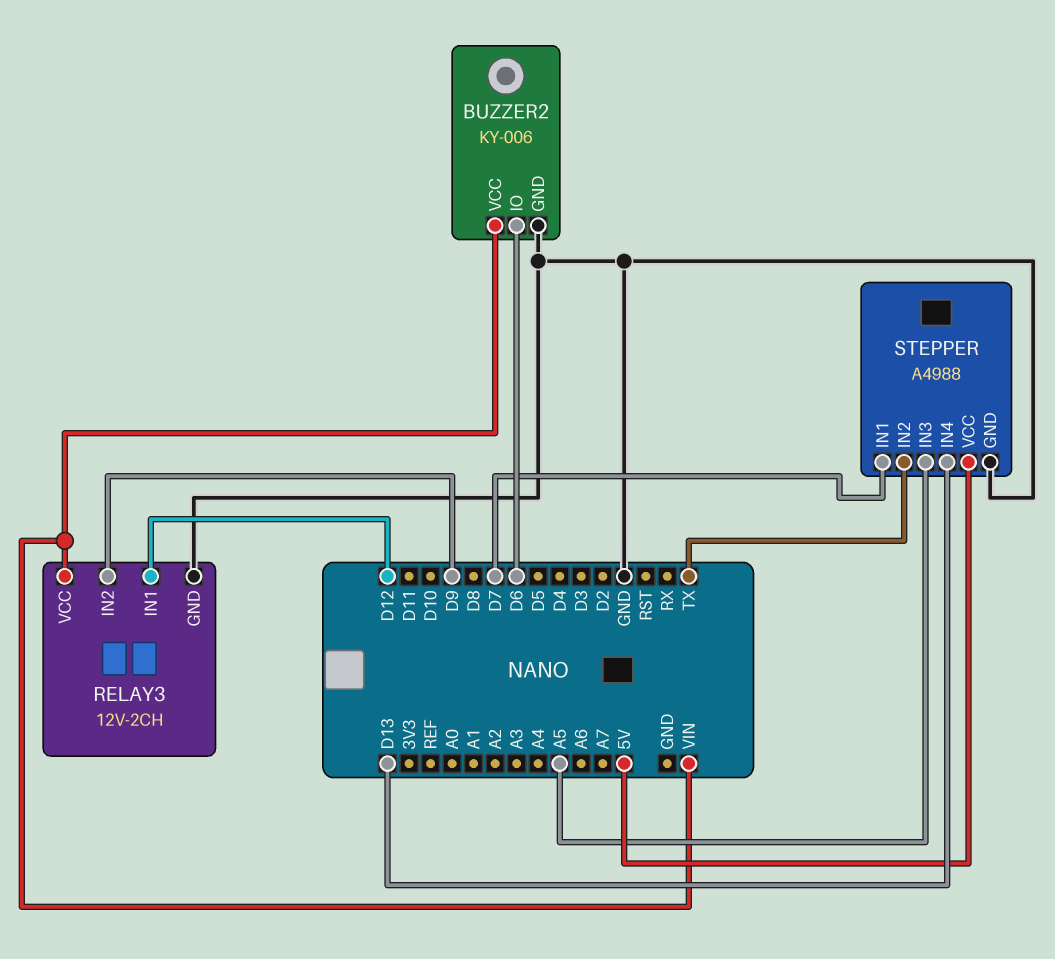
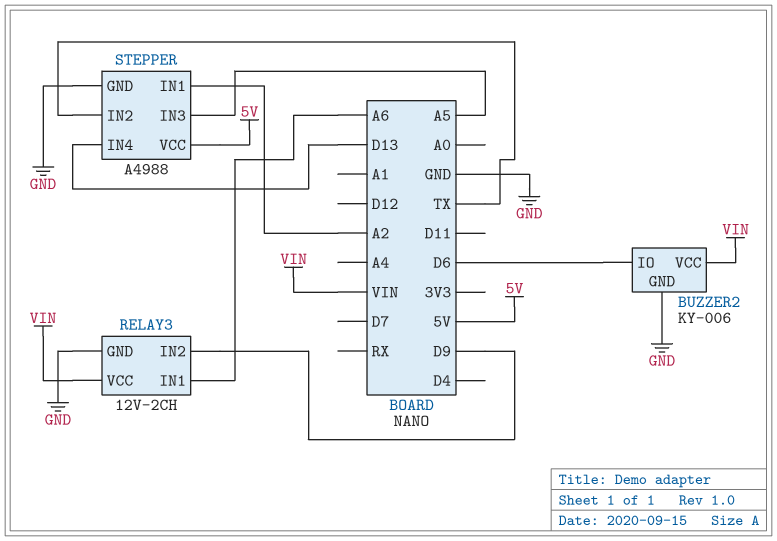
RELAY3 pin IN1: D12 -> A6
STEPPER pin IN1: D7 -> A2

